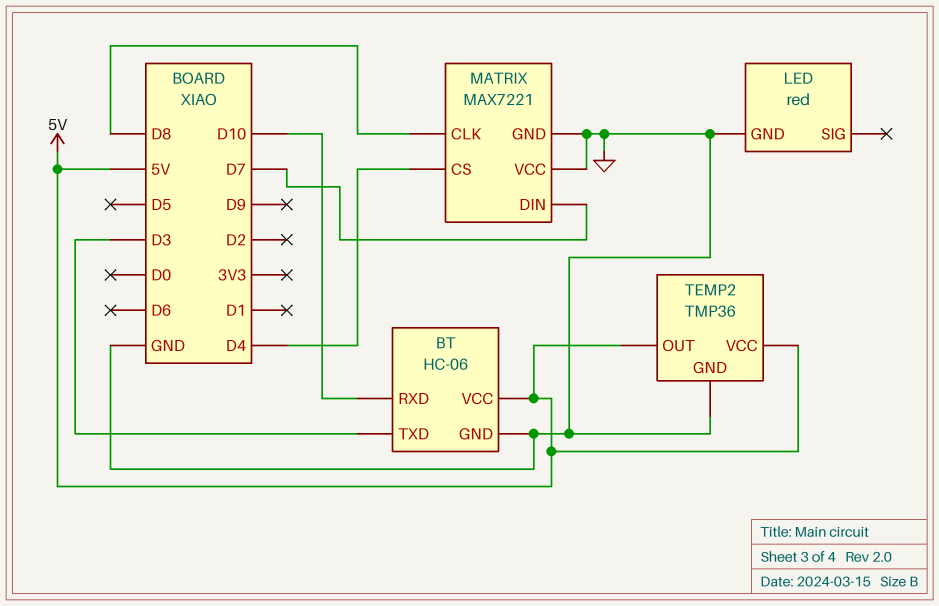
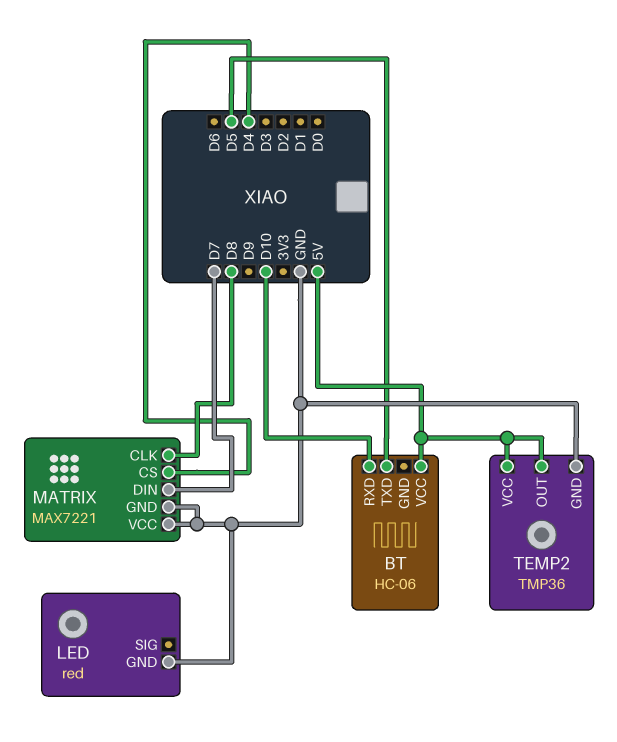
BT pin GND: GND -> none
BT pin TXD: D3 -> D5

